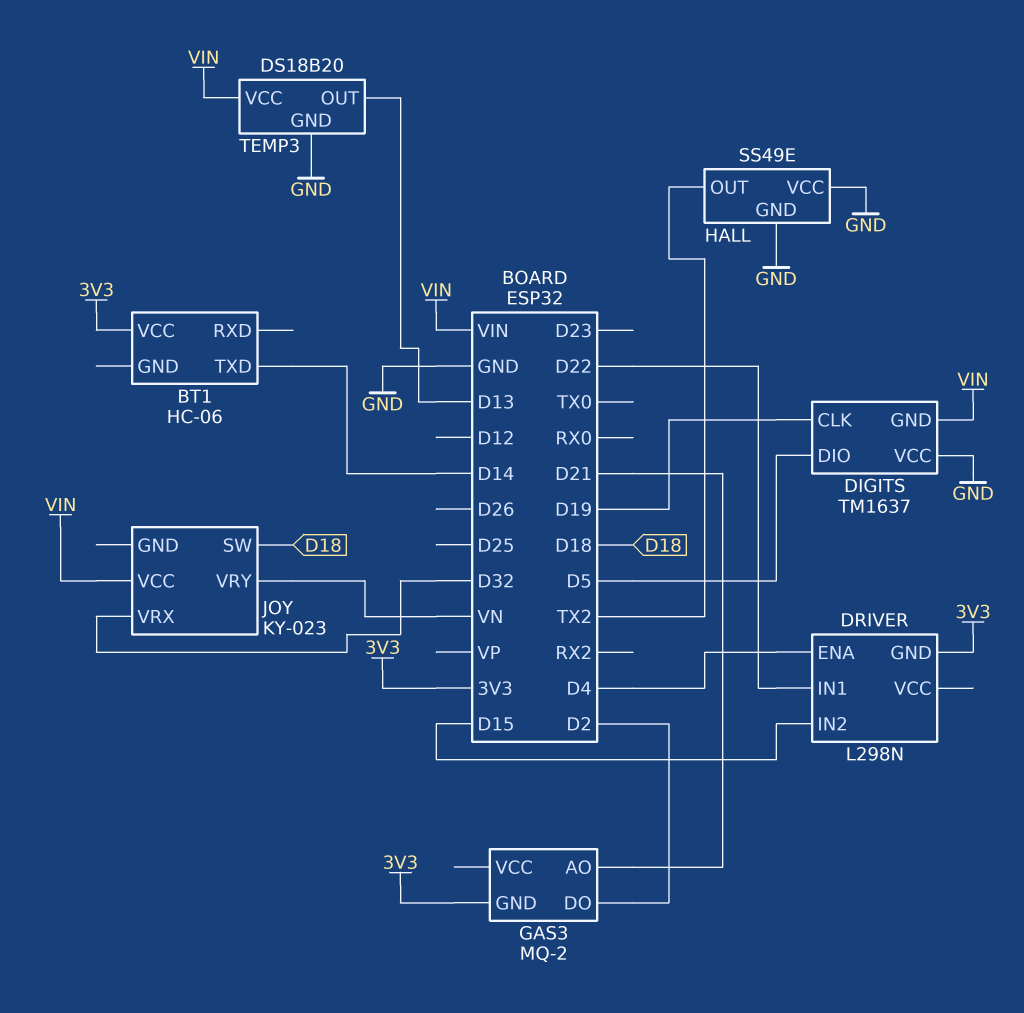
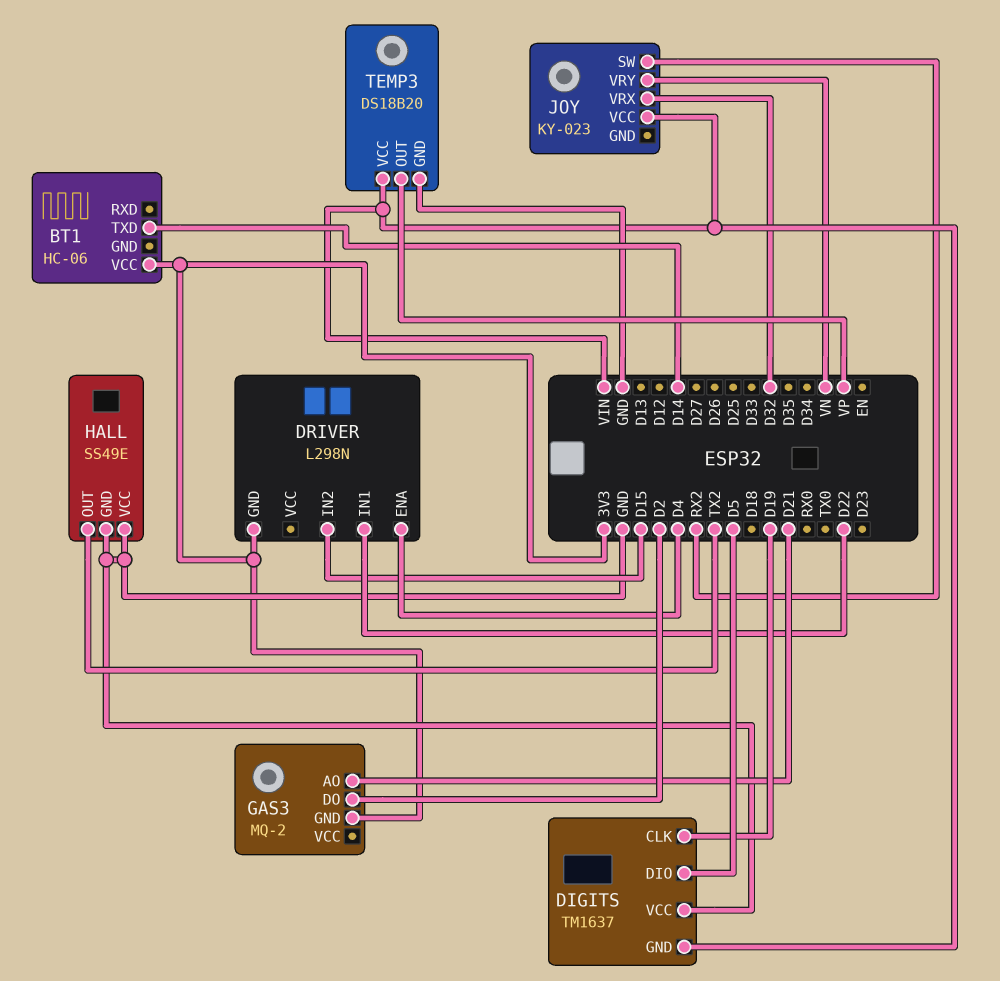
JOY pin SW: D18 -> RX2
TEMP3 pin OUT: D13 -> VP

